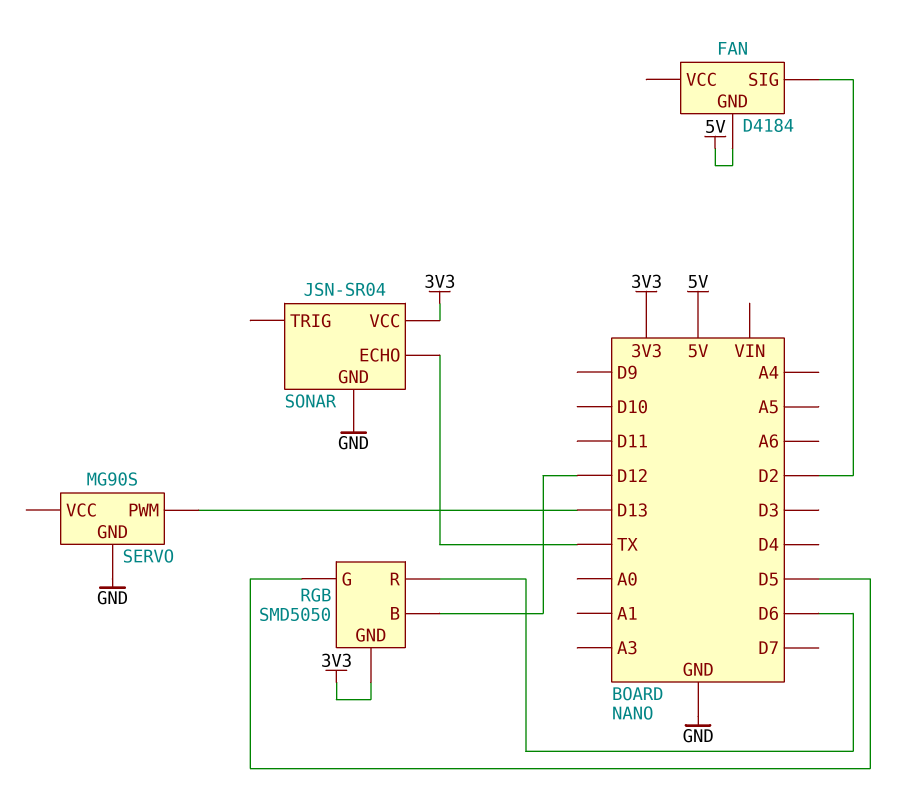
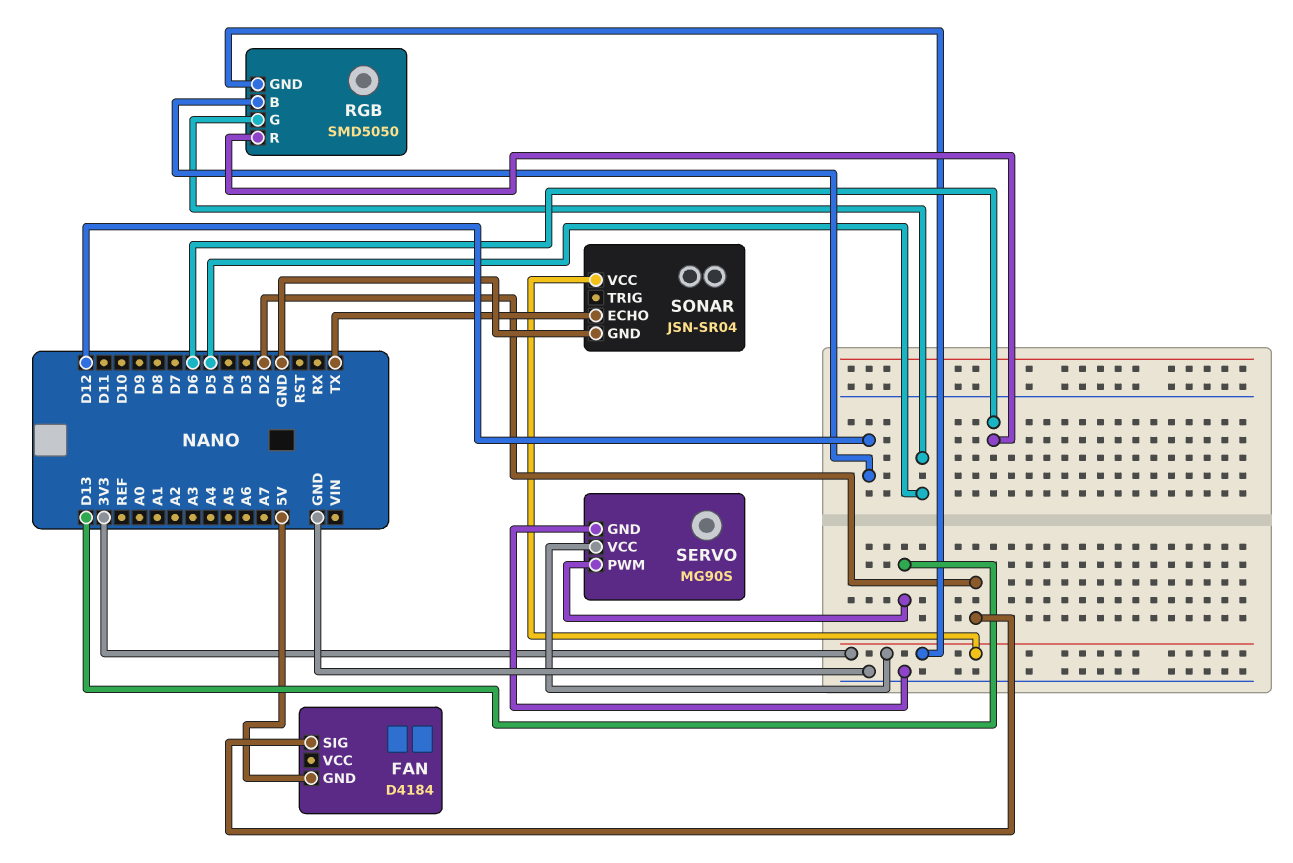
SERVO pin VCC: none -> 3V3

